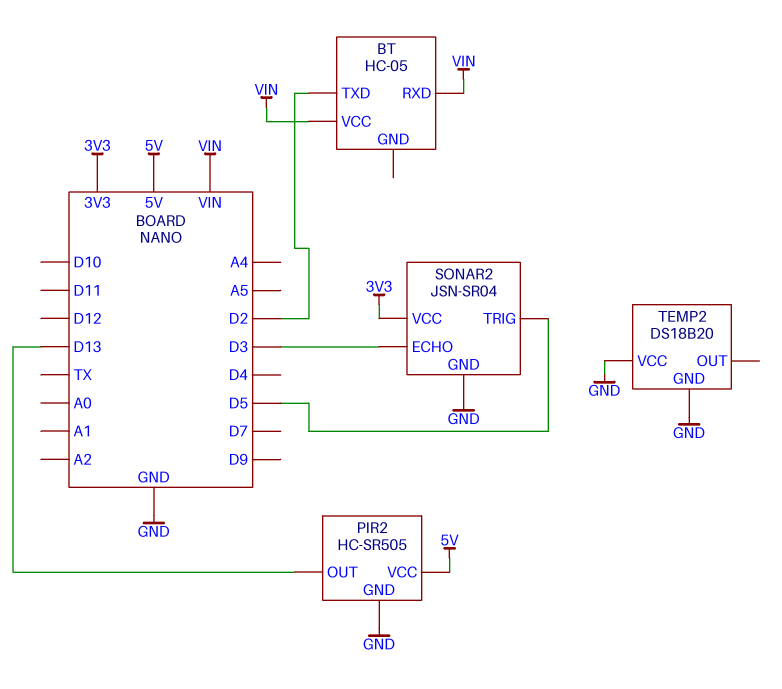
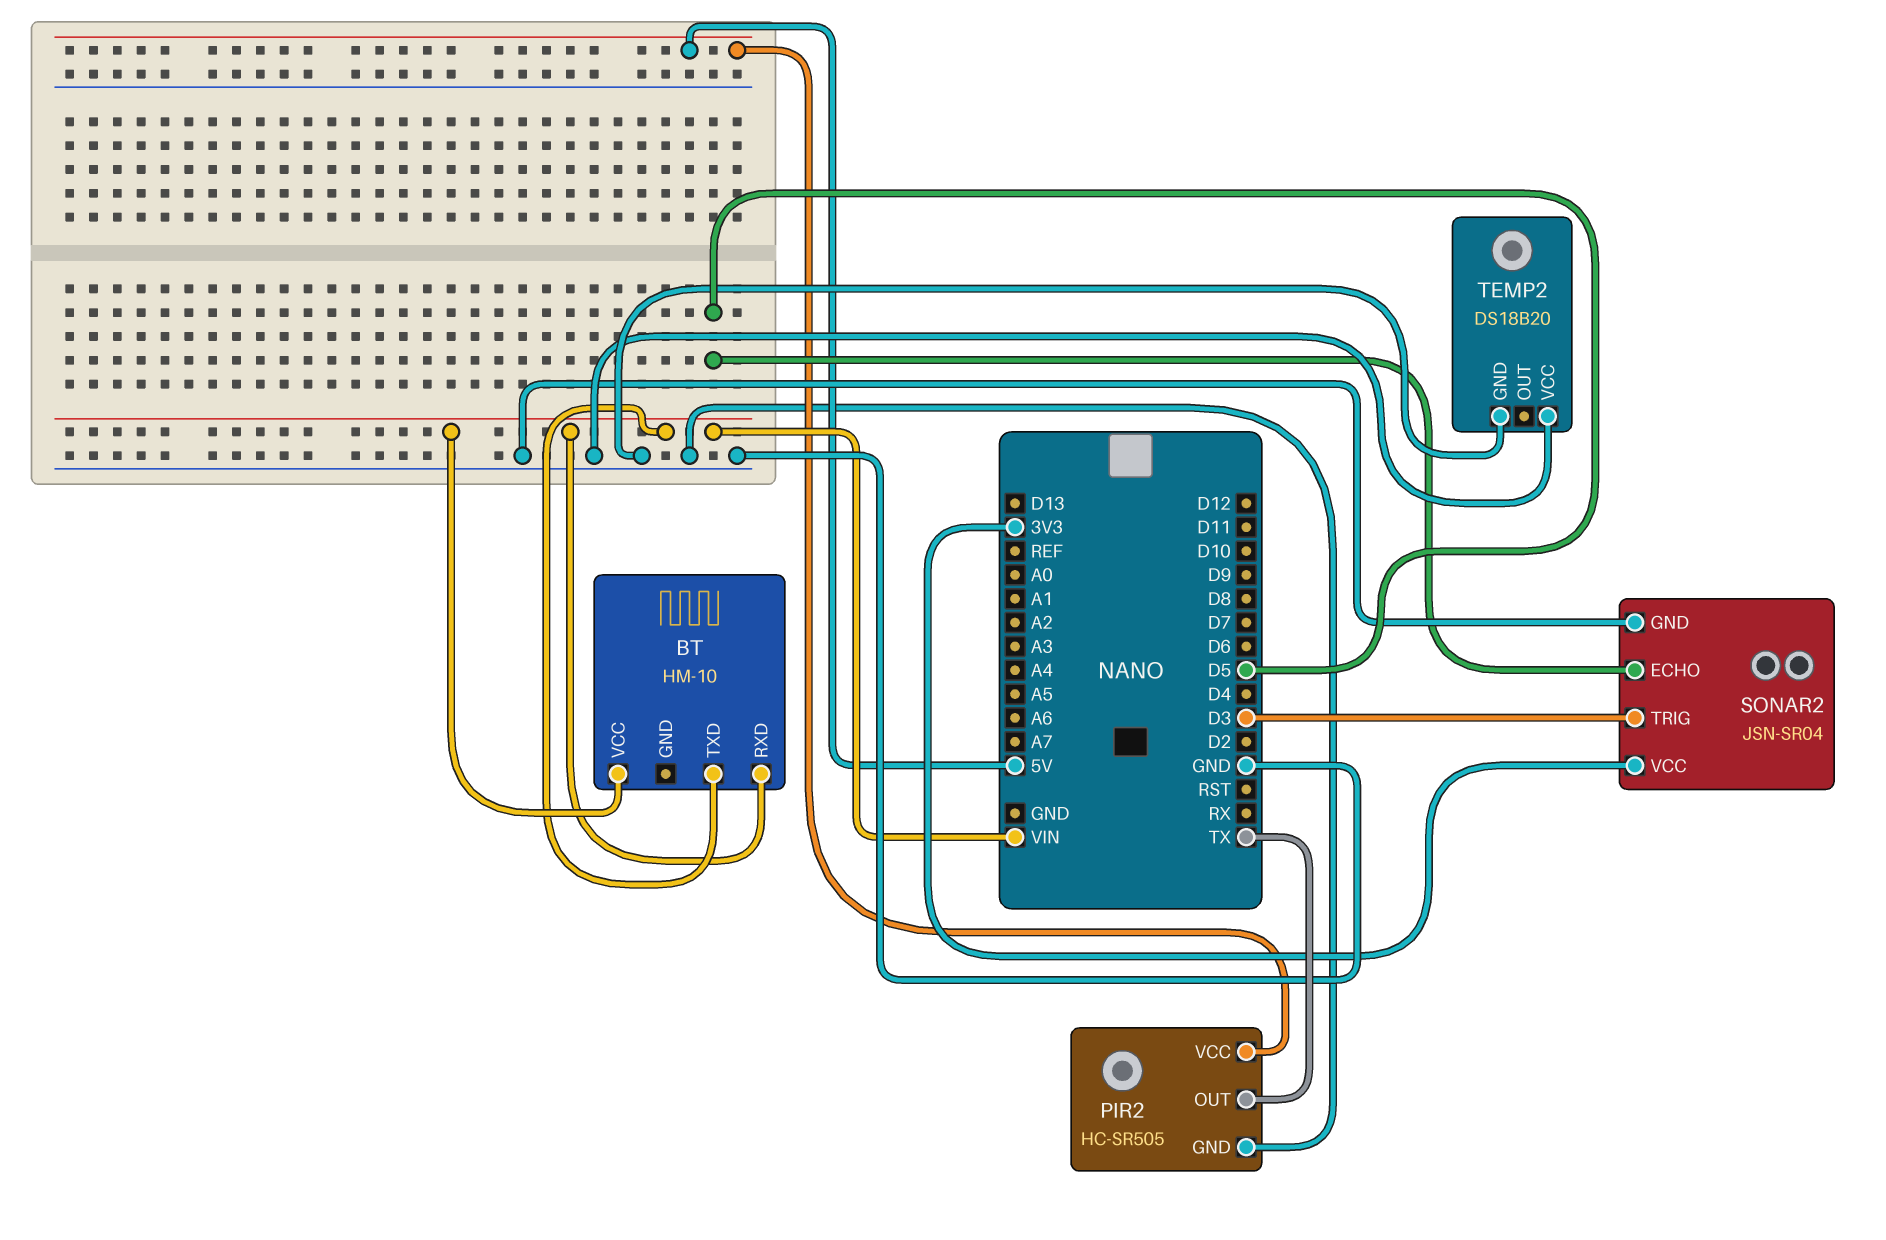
BT: HC-05 -> HM-10
BT pin TXD: D2 -> VIN
PIR2 pin OUT: D13 -> TX
SONAR2 pin ECHO: D3 -> D5
SONAR2 pin TRIG: D5 -> D3

